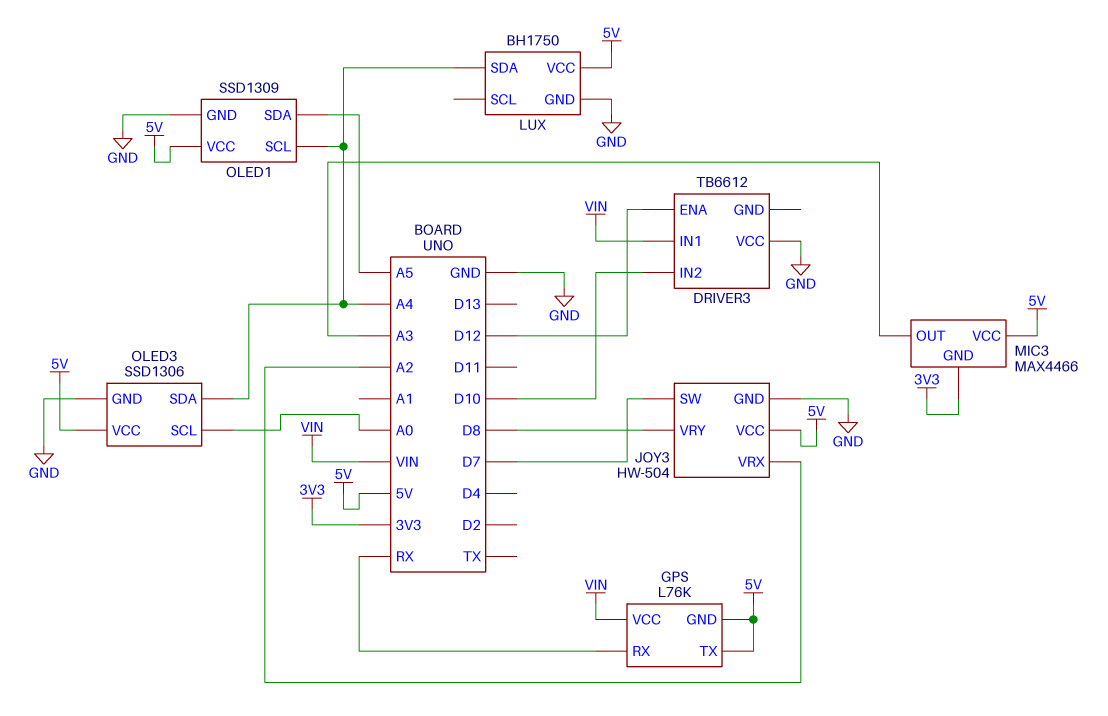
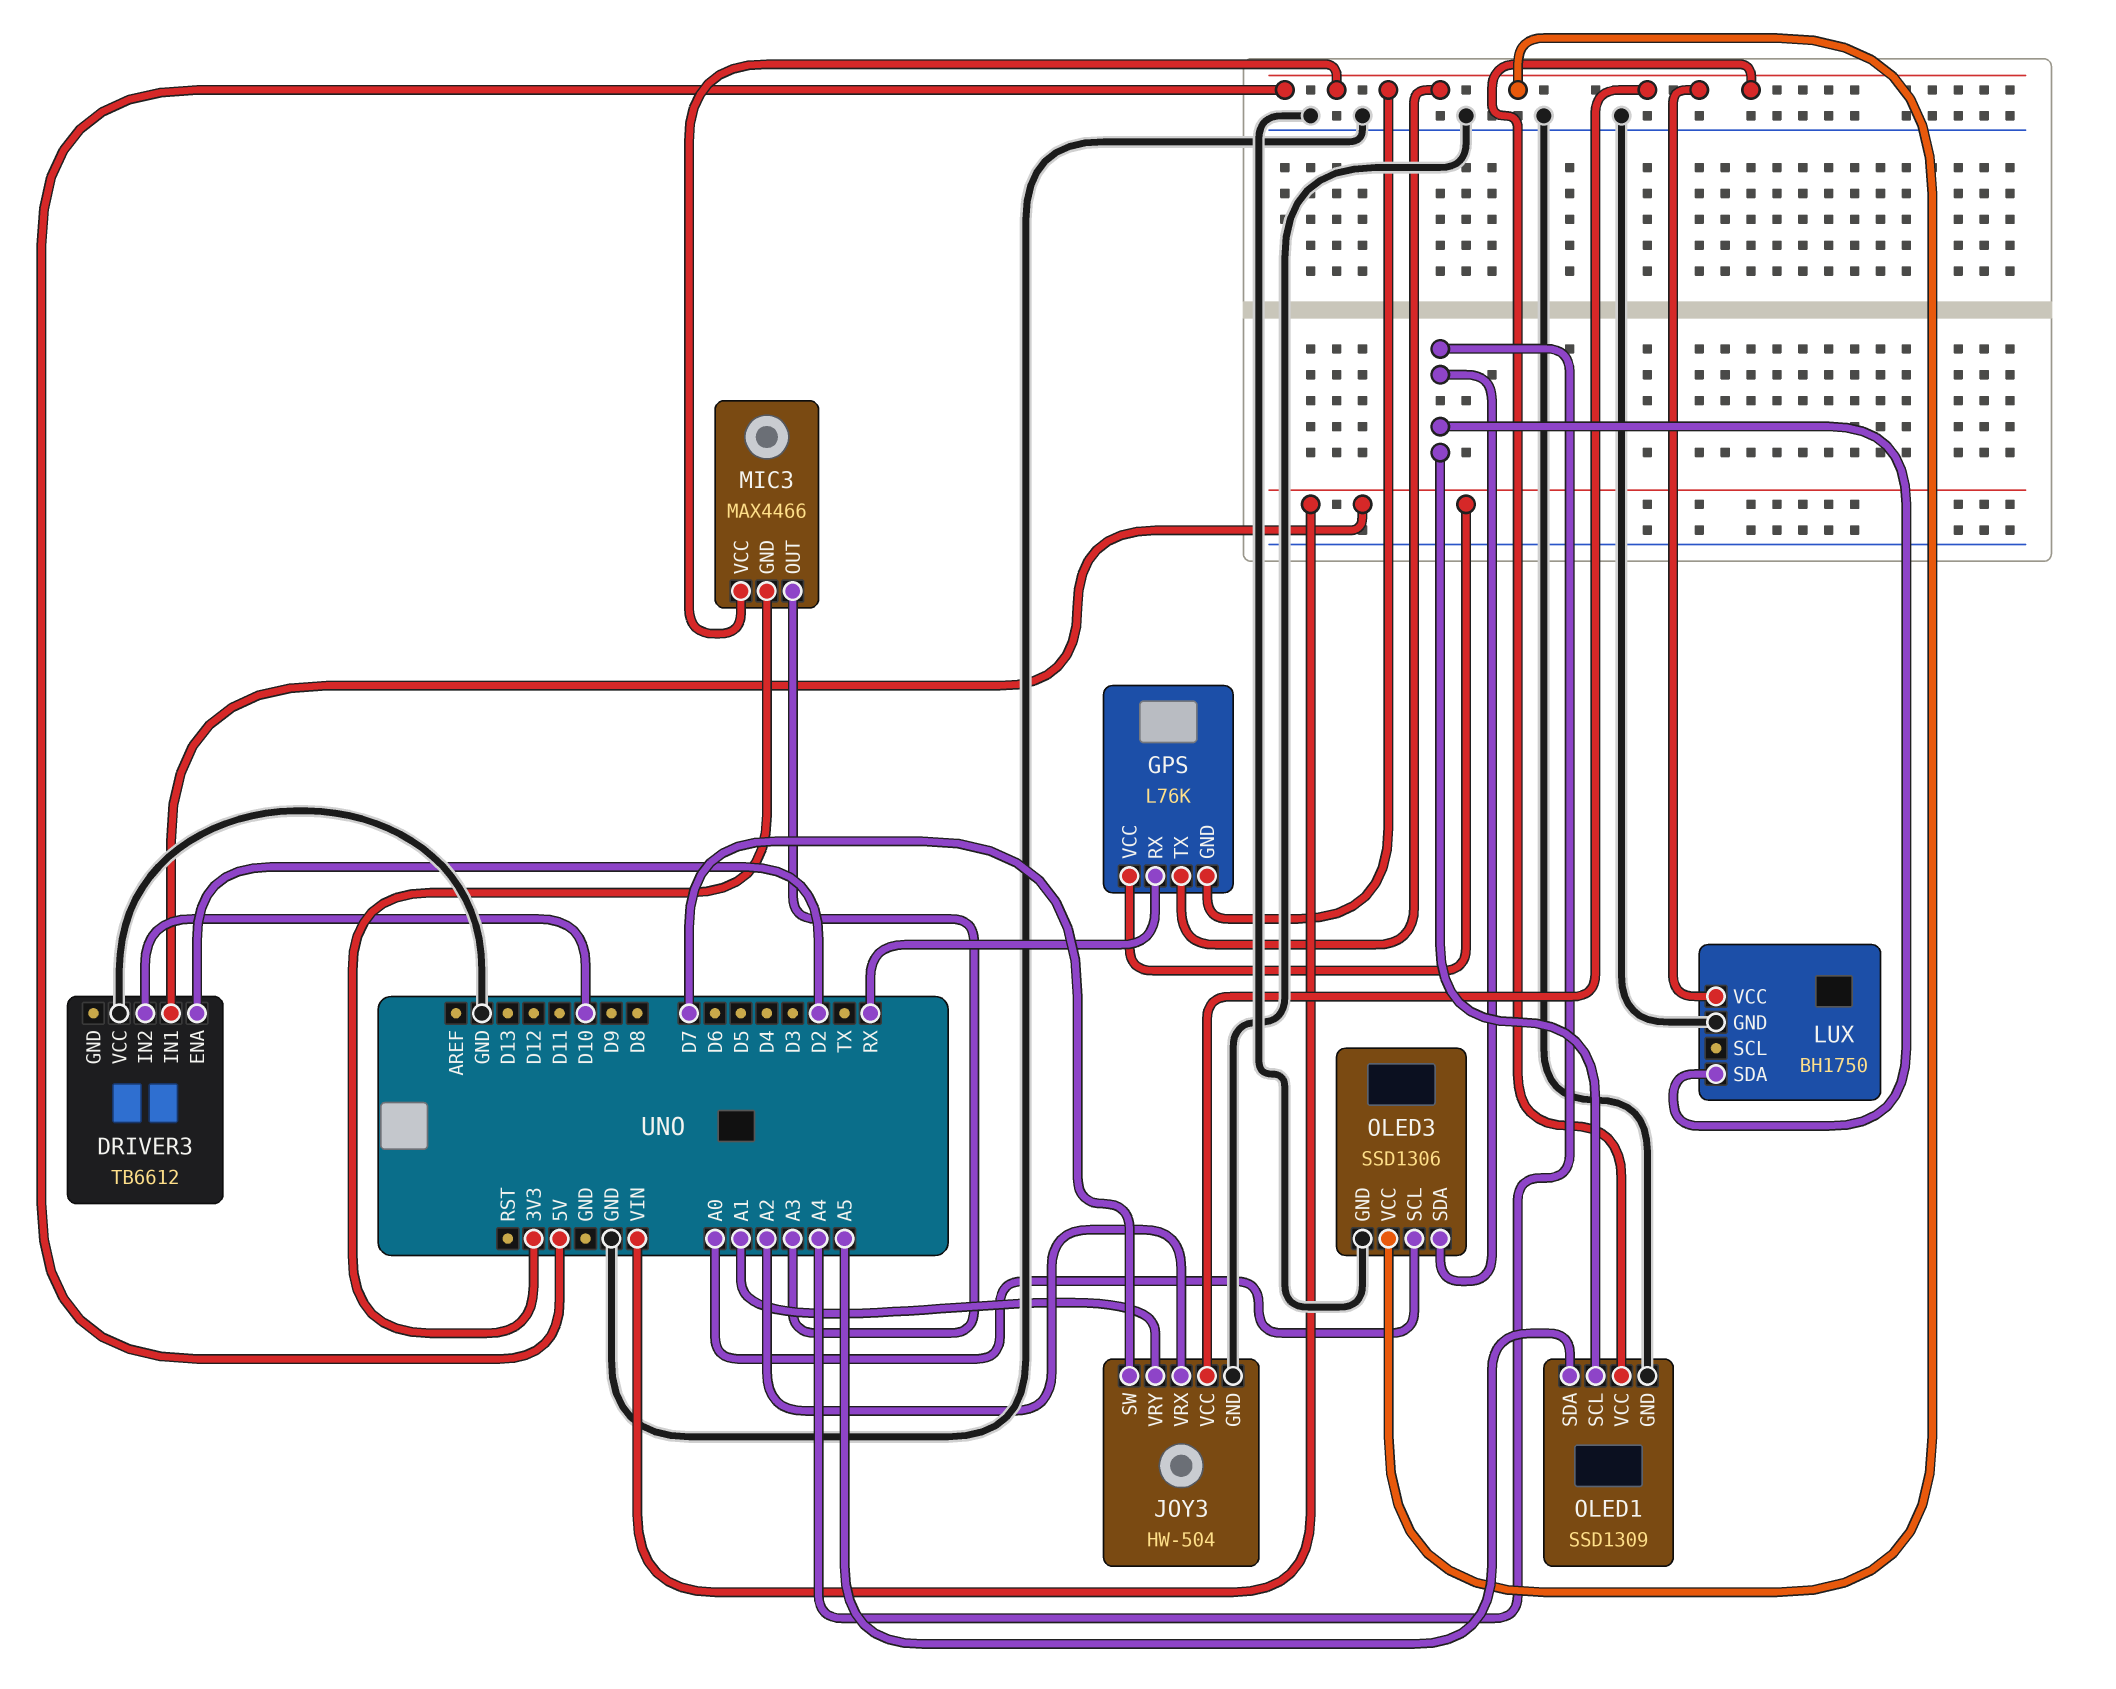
DRIVER3 pin ENA: D12 -> D2
JOY3 pin VRY: D8 -> A1

